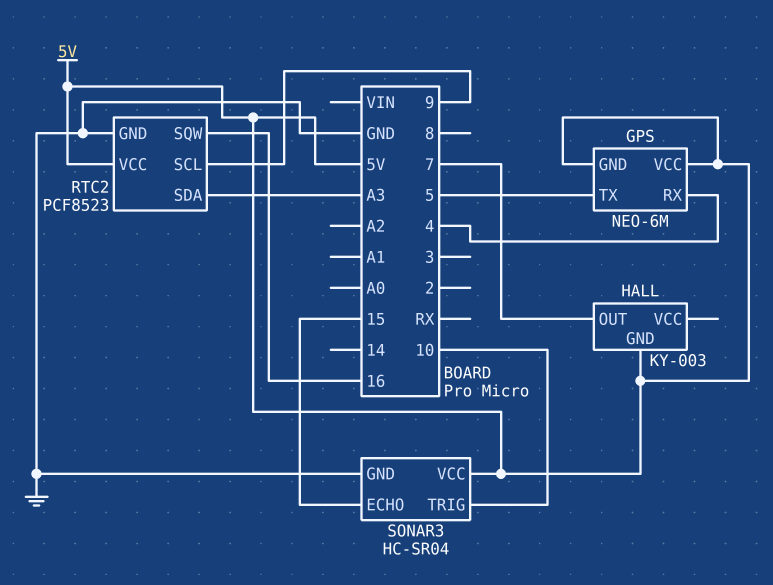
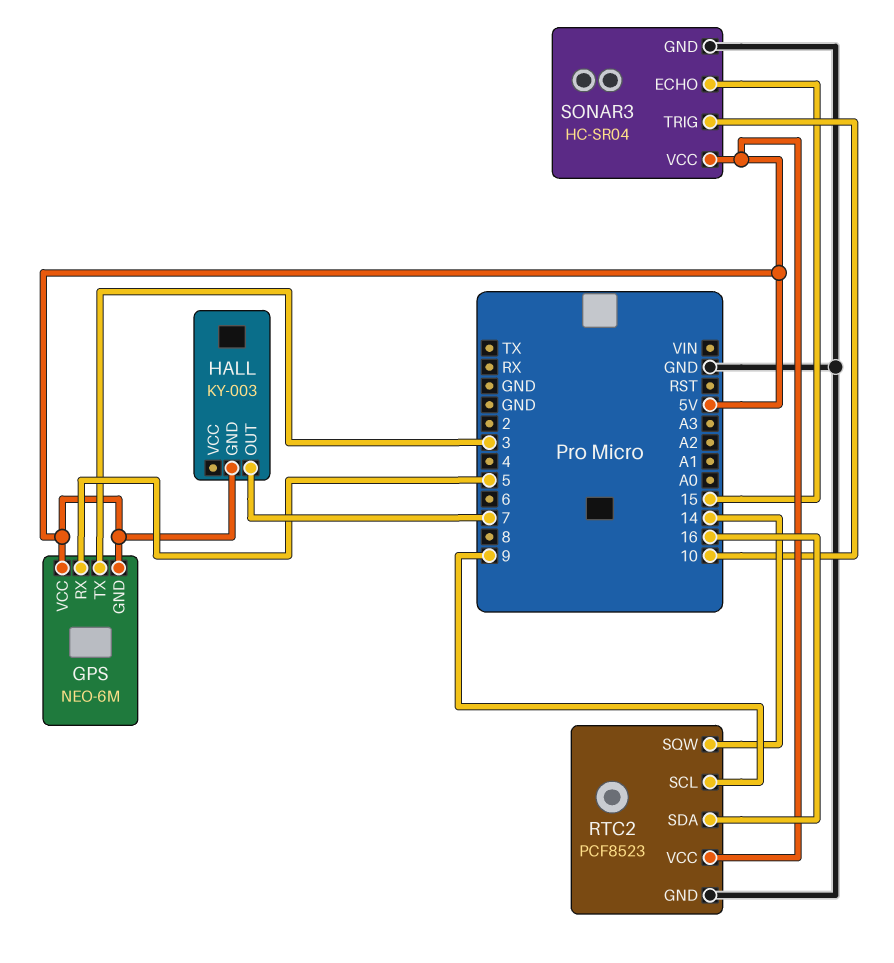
GPS pin RX: 4 -> 5
GPS pin TX: 5 -> 3
RTC2 pin SDA: A3 -> 16
RTC2 pin SQW: 16 -> 14

